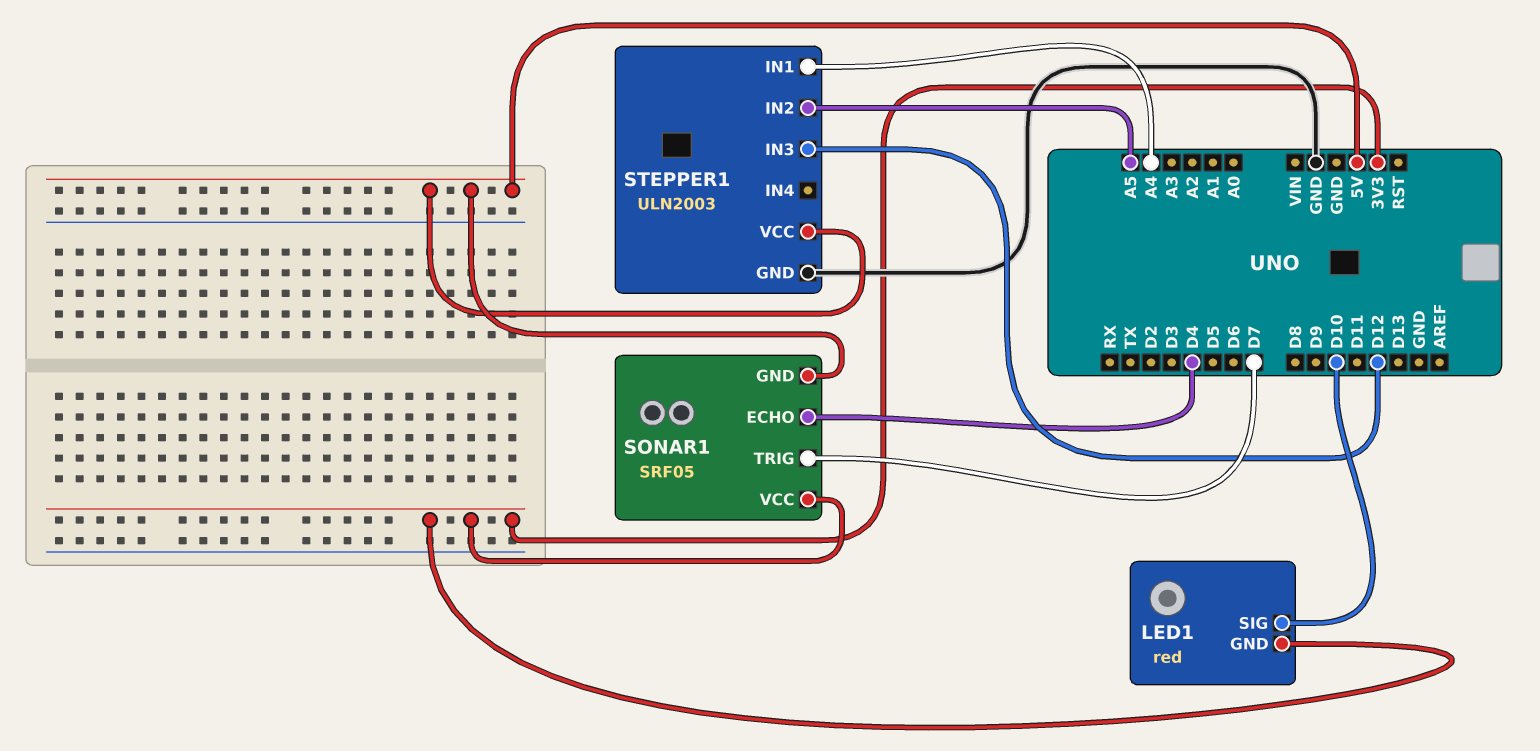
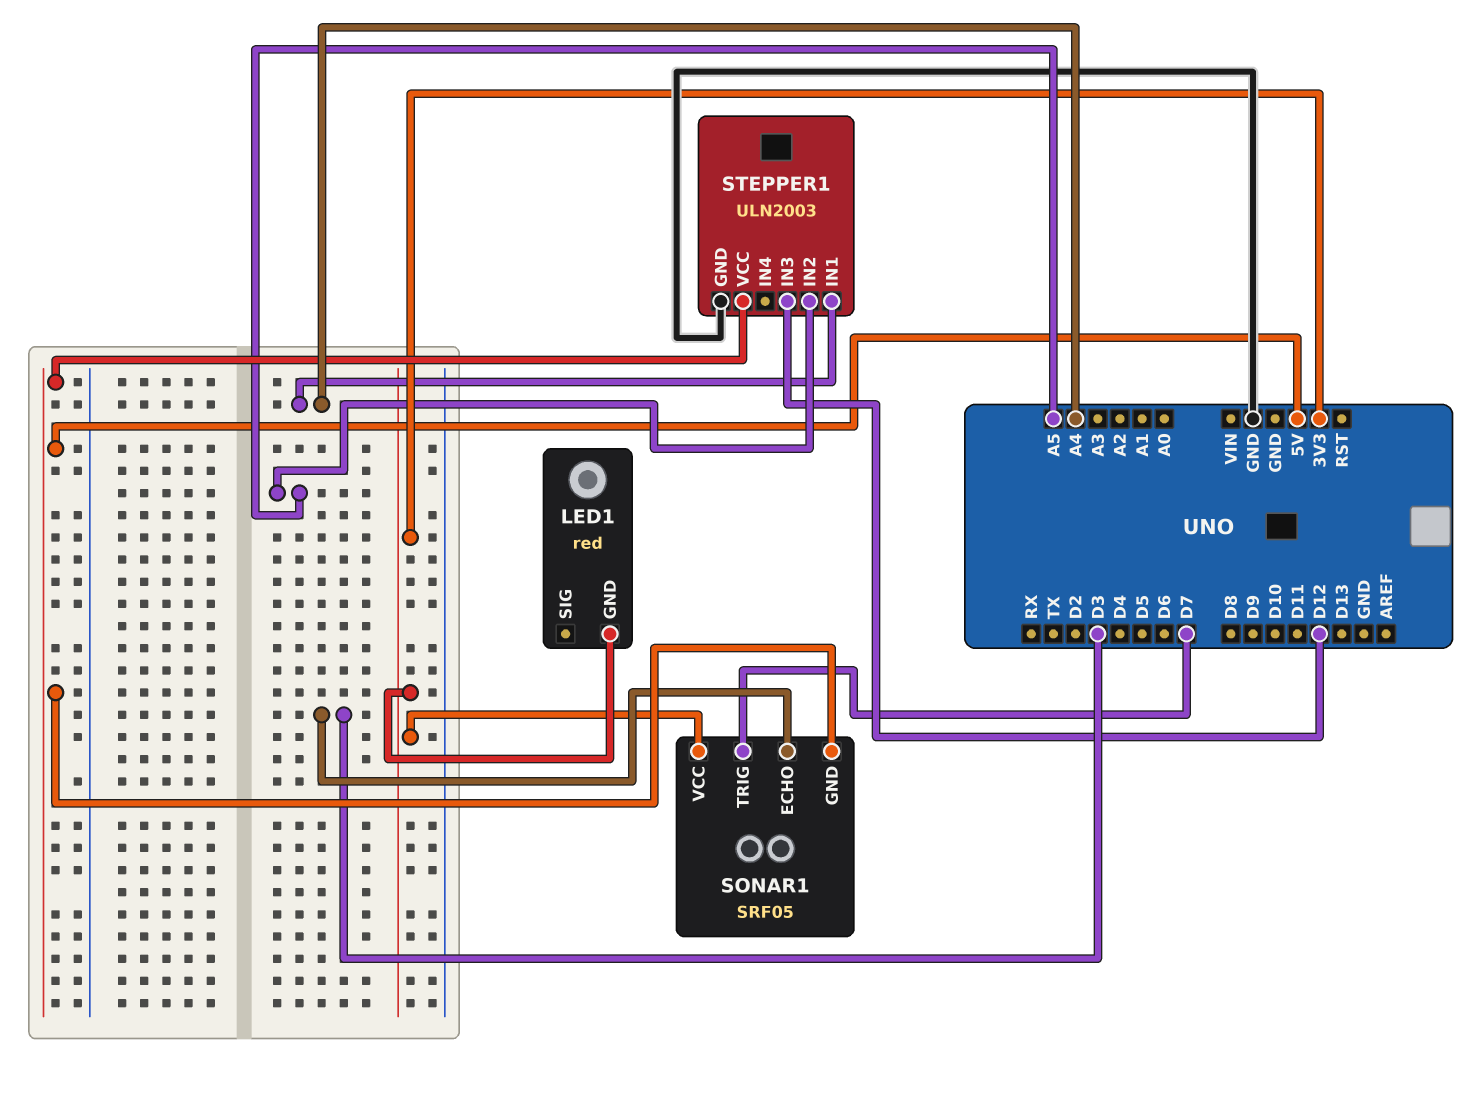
LED1 pin SIG: D10 -> none
SONAR1 pin ECHO: D4 -> D3

